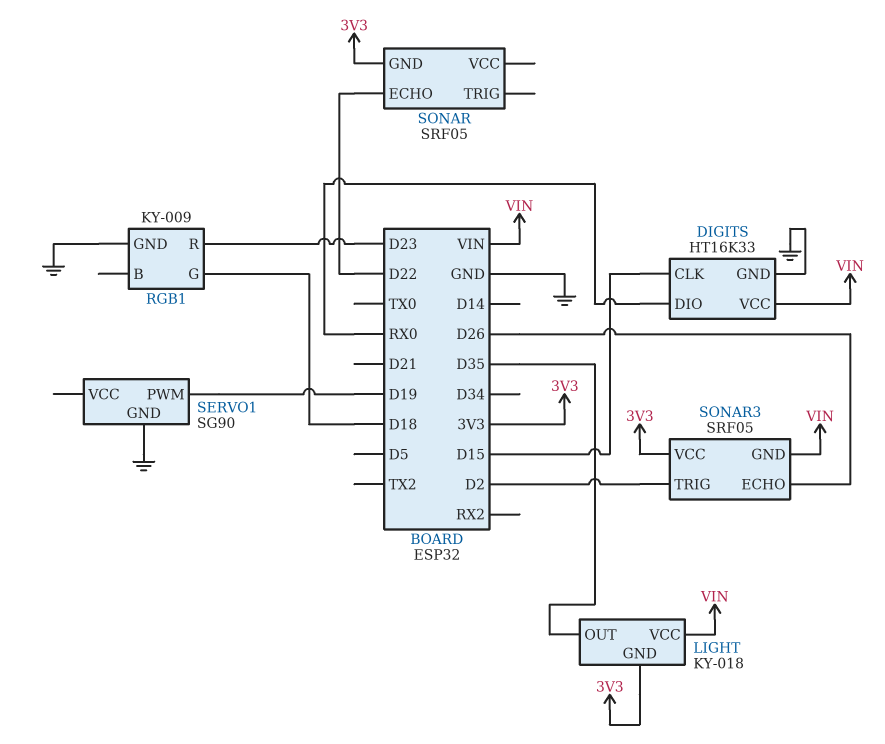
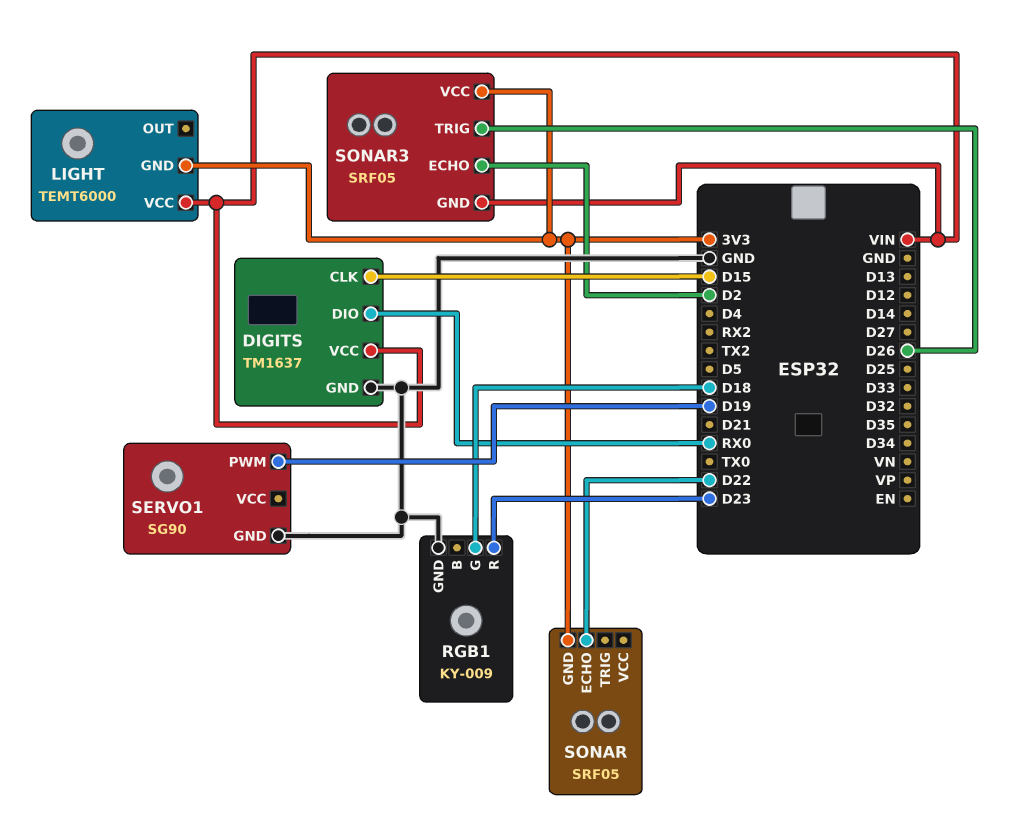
DIGITS: HT16K33 -> TM1637
LIGHT: KY-018 -> TEMT6000
LIGHT pin OUT: D35 -> none
SONAR3 pin ECHO: D26 -> D2
SONAR3 pin TRIG: D2 -> D26

